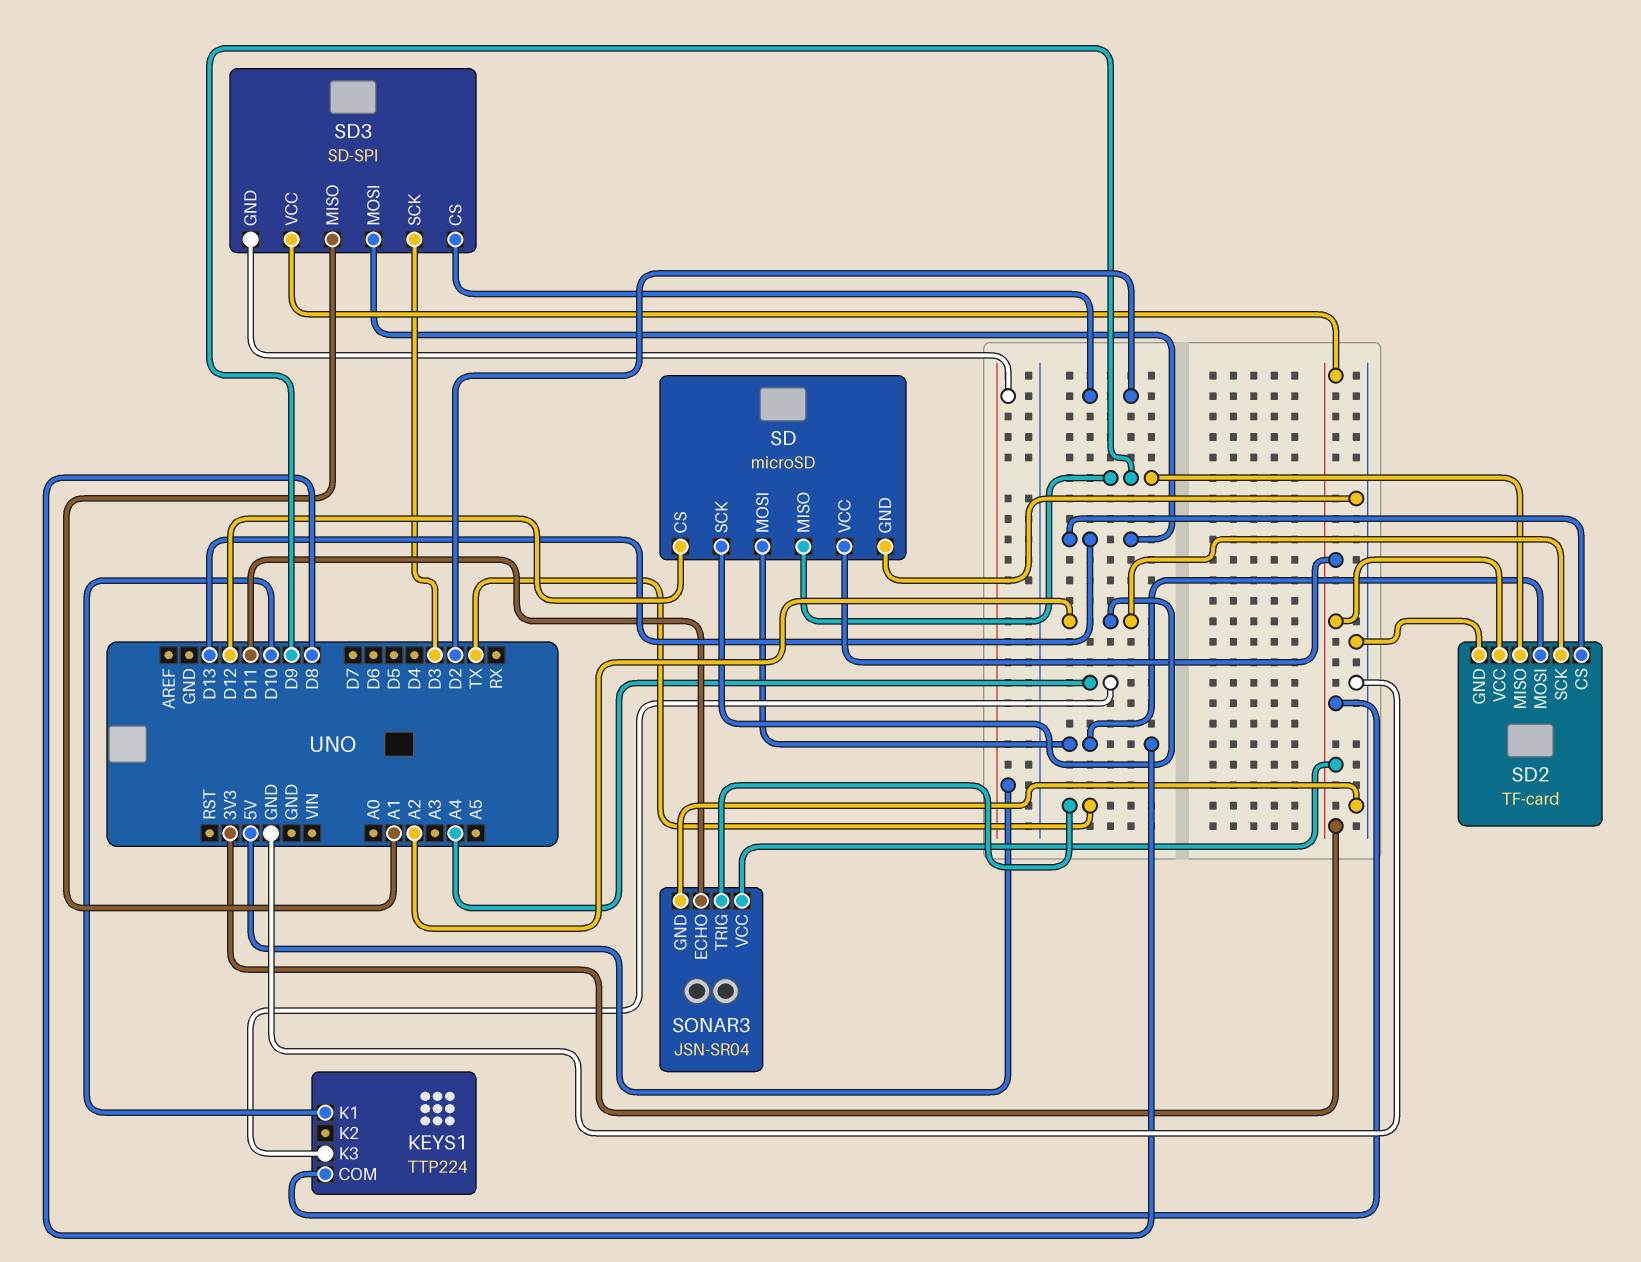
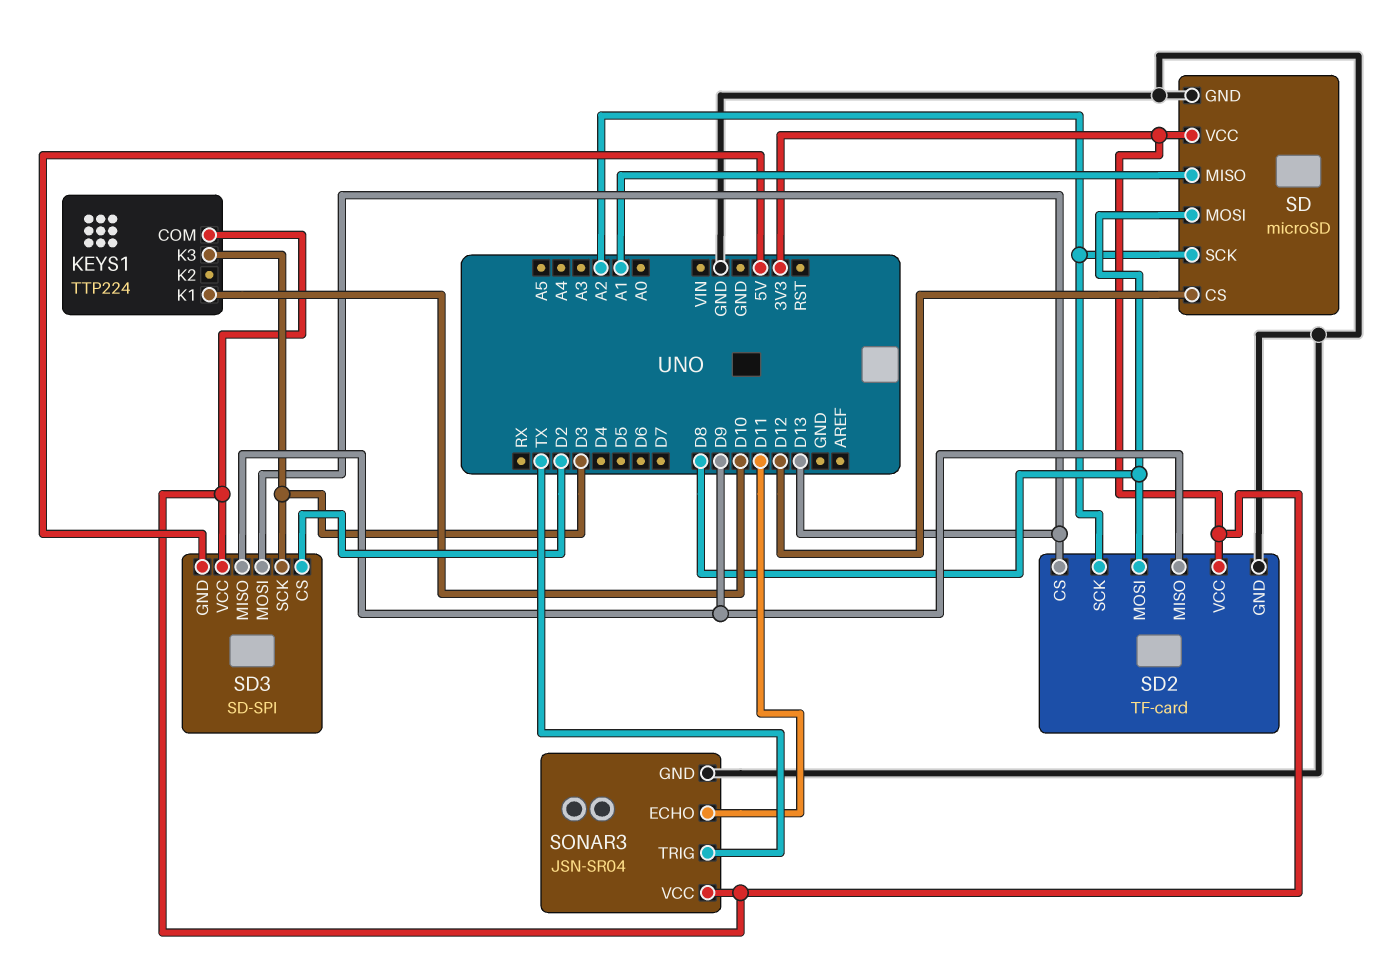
KEYS1 pin K3: A4 -> D3
SD pin MISO: D9 -> A1
SD3 pin MISO: A1 -> D9

